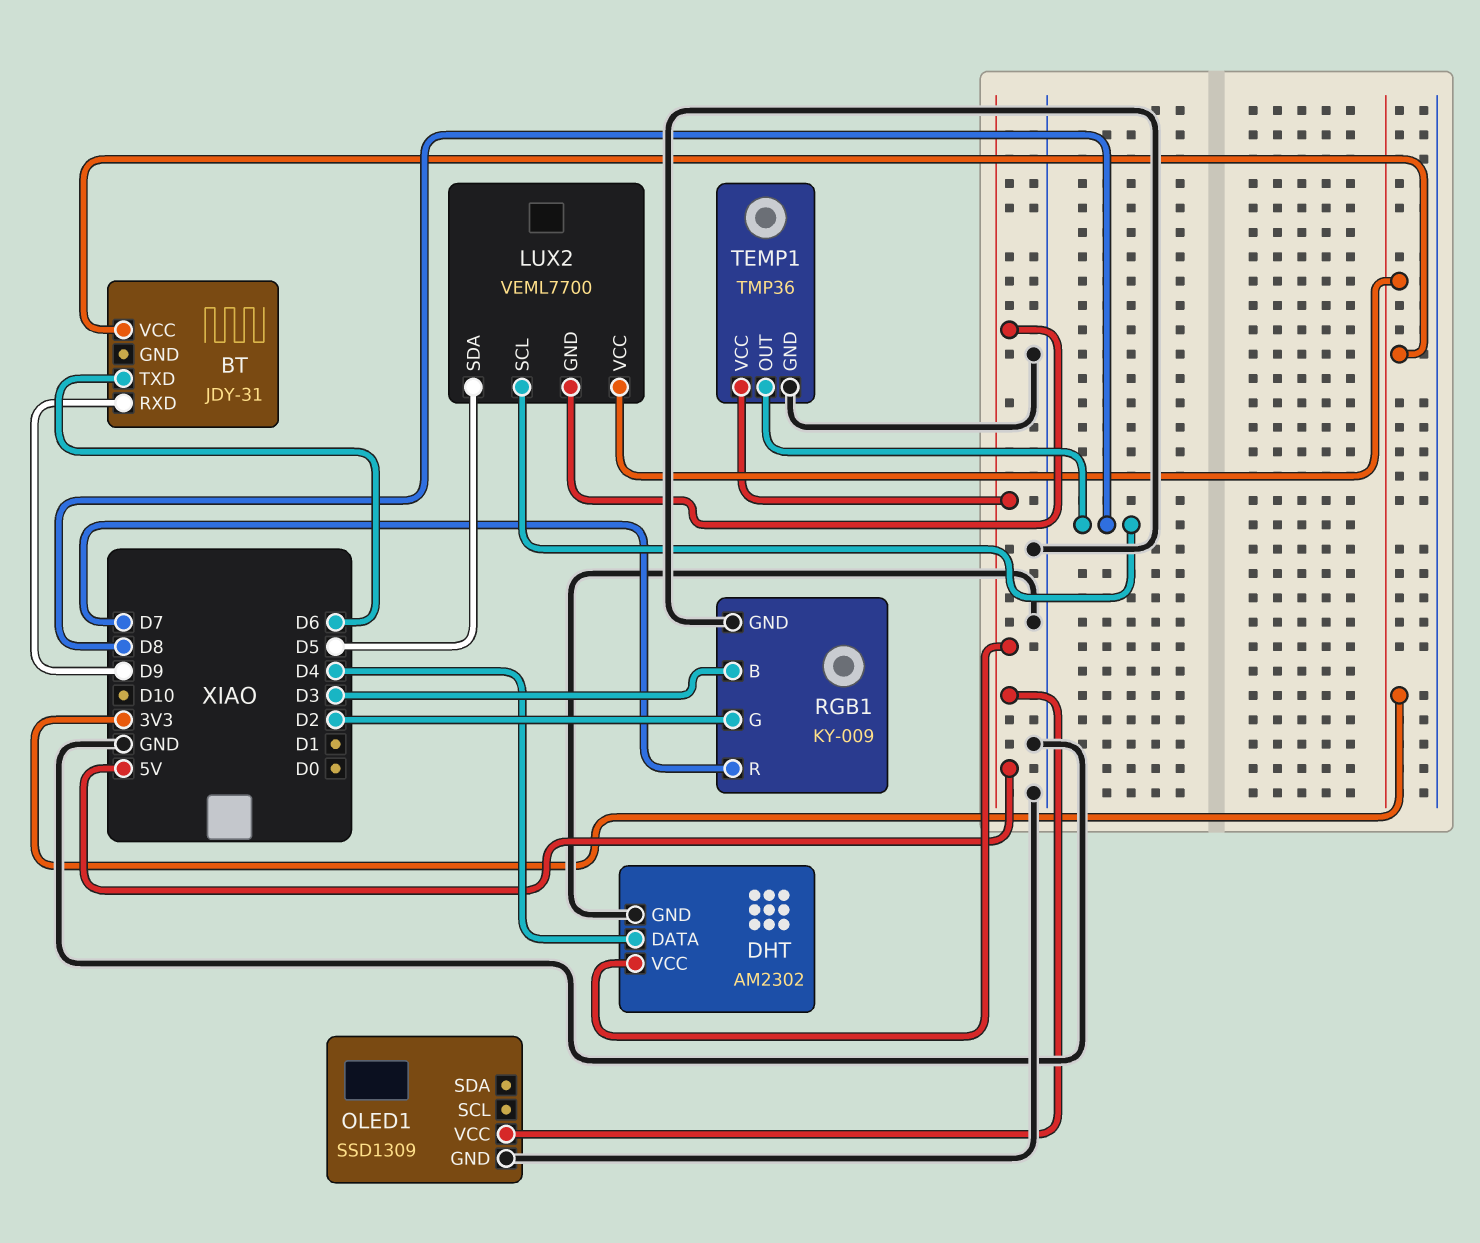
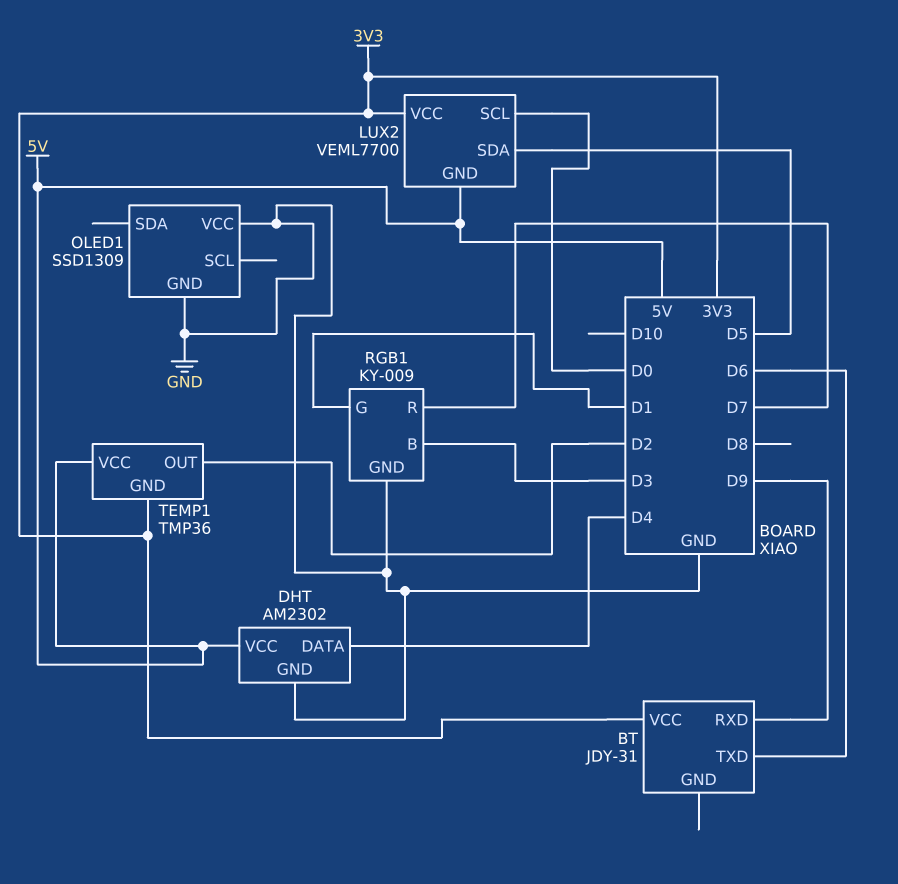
LUX2 pin SCL: D8 -> D0
OLED1 pin VCC: 5V -> GND
RGB1 pin G: D2 -> D1
TEMP1 pin GND: GND -> 3V3
TEMP1 pin OUT: D8 -> D2

